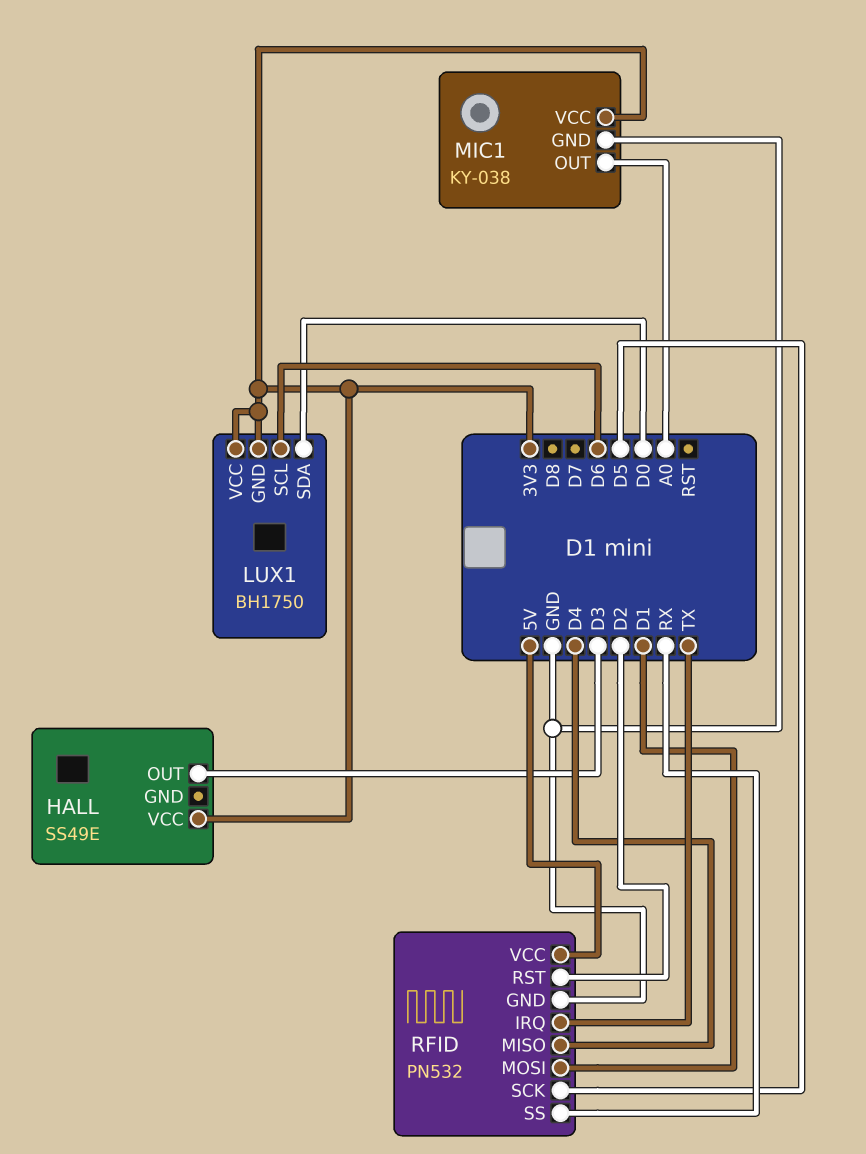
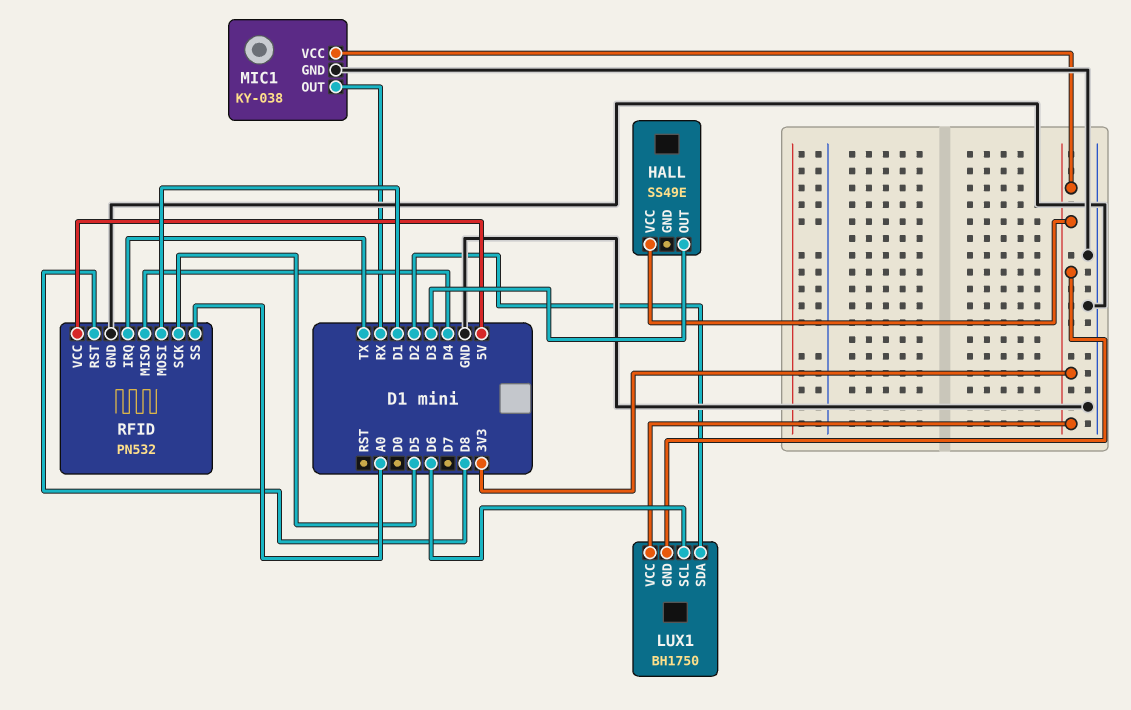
LUX1 pin SDA: D0 -> D2
MIC1 pin OUT: A0 -> RX
RFID pin RST: D2 -> D8
RFID pin SS: RX -> A0

